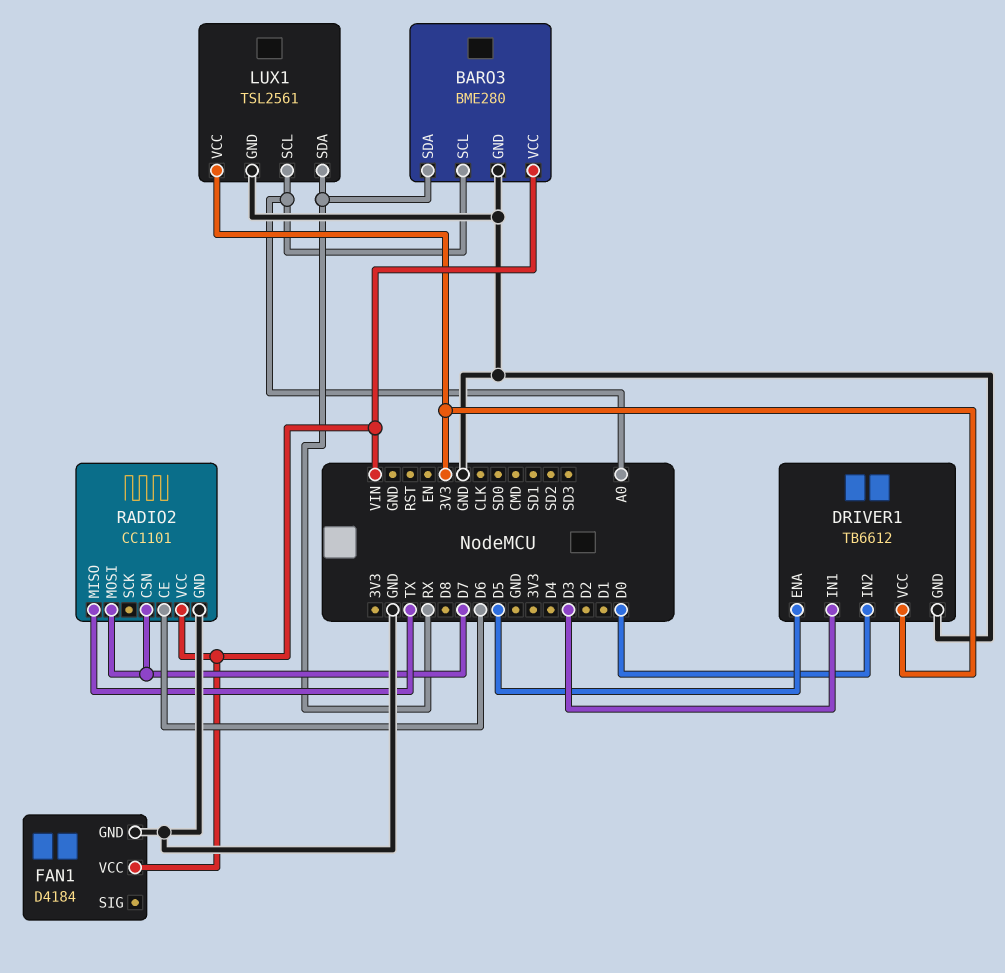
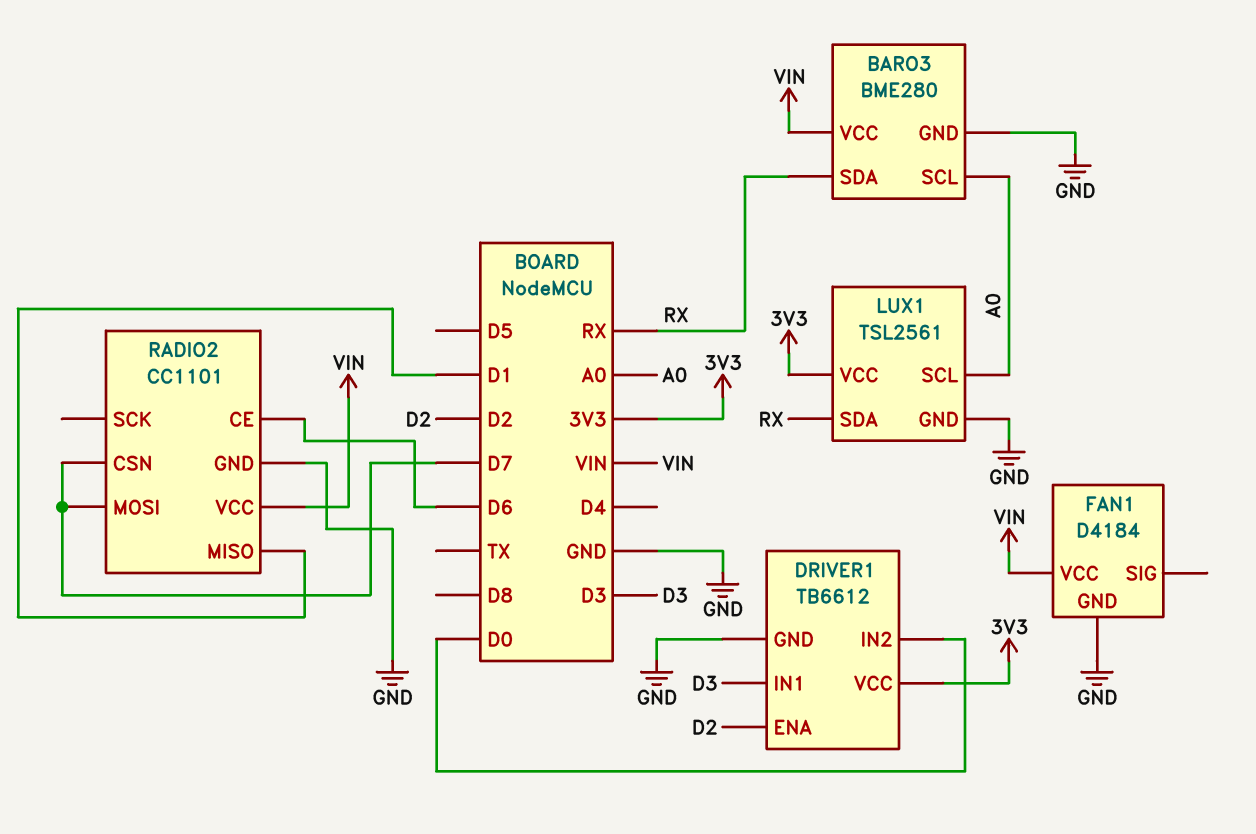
DRIVER1 pin ENA: D5 -> D2
RADIO2 pin MISO: TX -> D1

